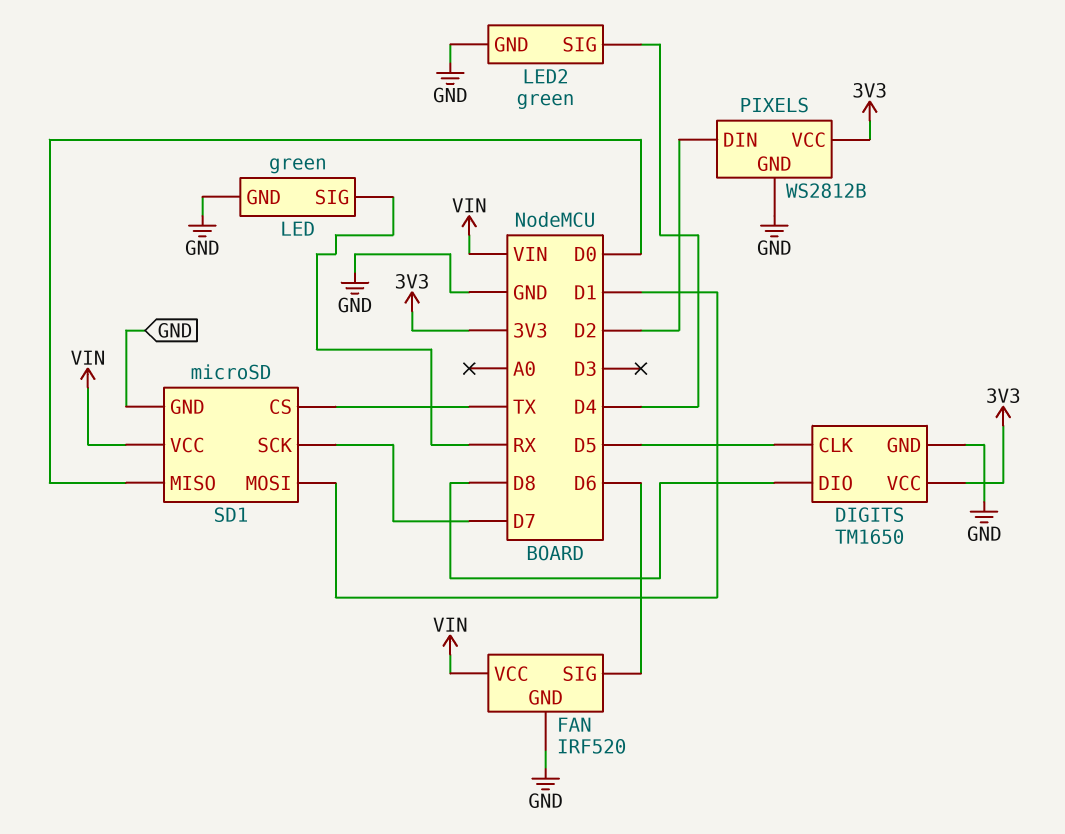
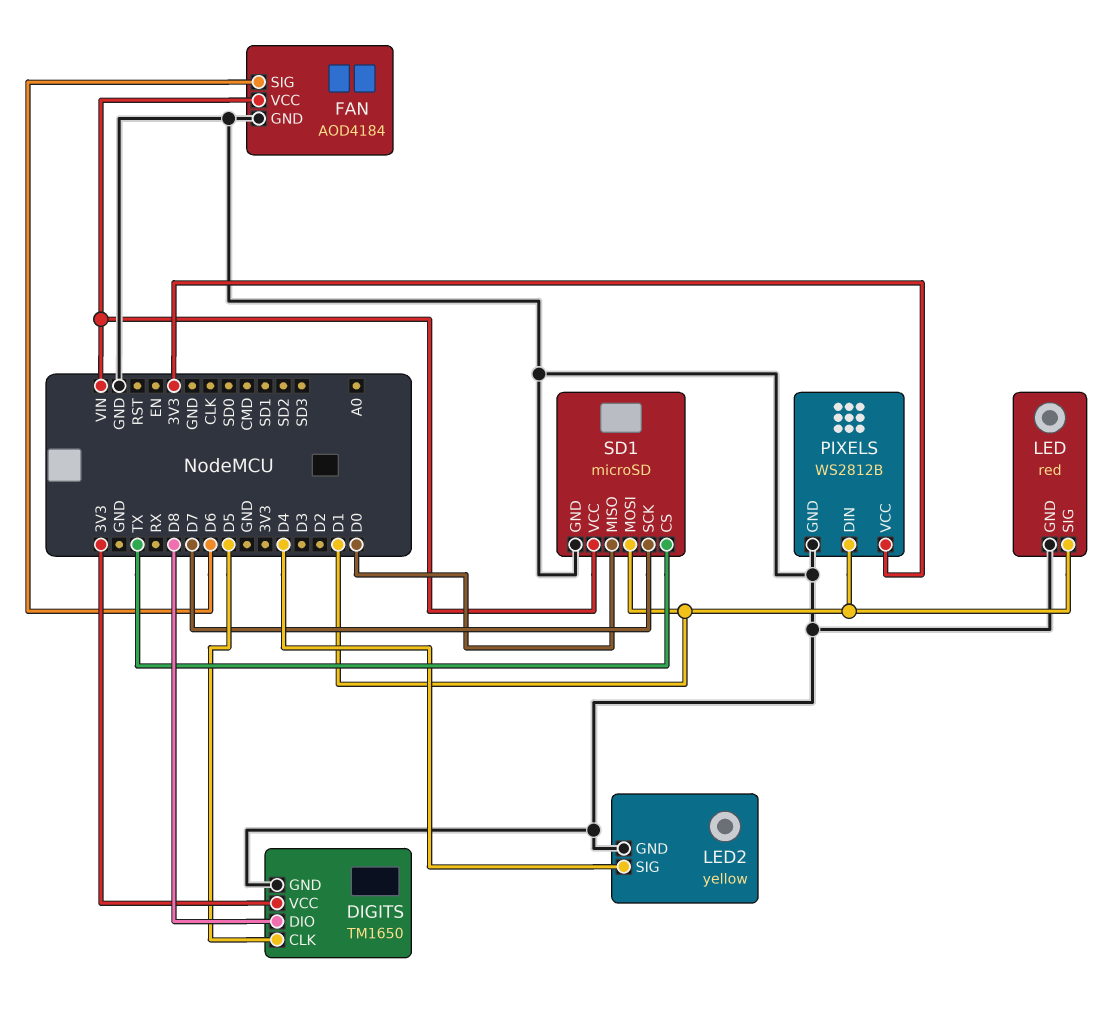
FAN: IRF520 -> AOD4184
LED: green -> red
LED pin SIG: RX -> D1
LED2: green -> yellow
PIXELS pin DIN: D2 -> D1

